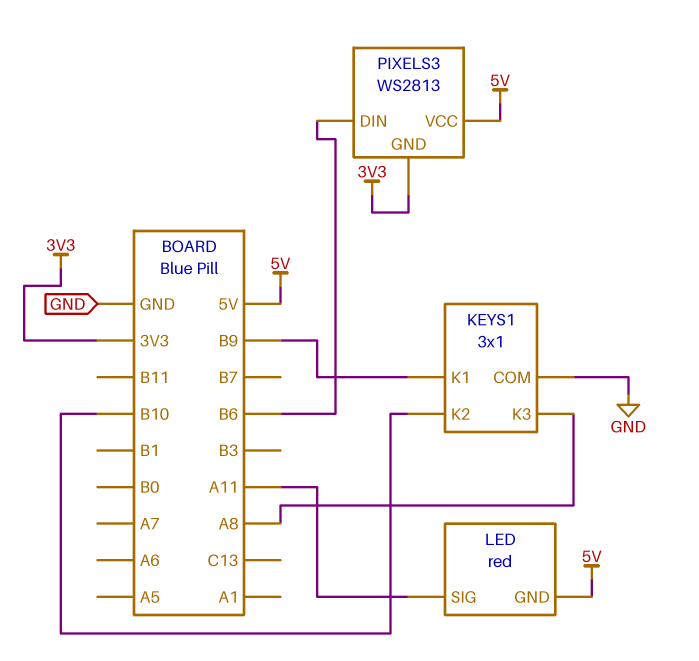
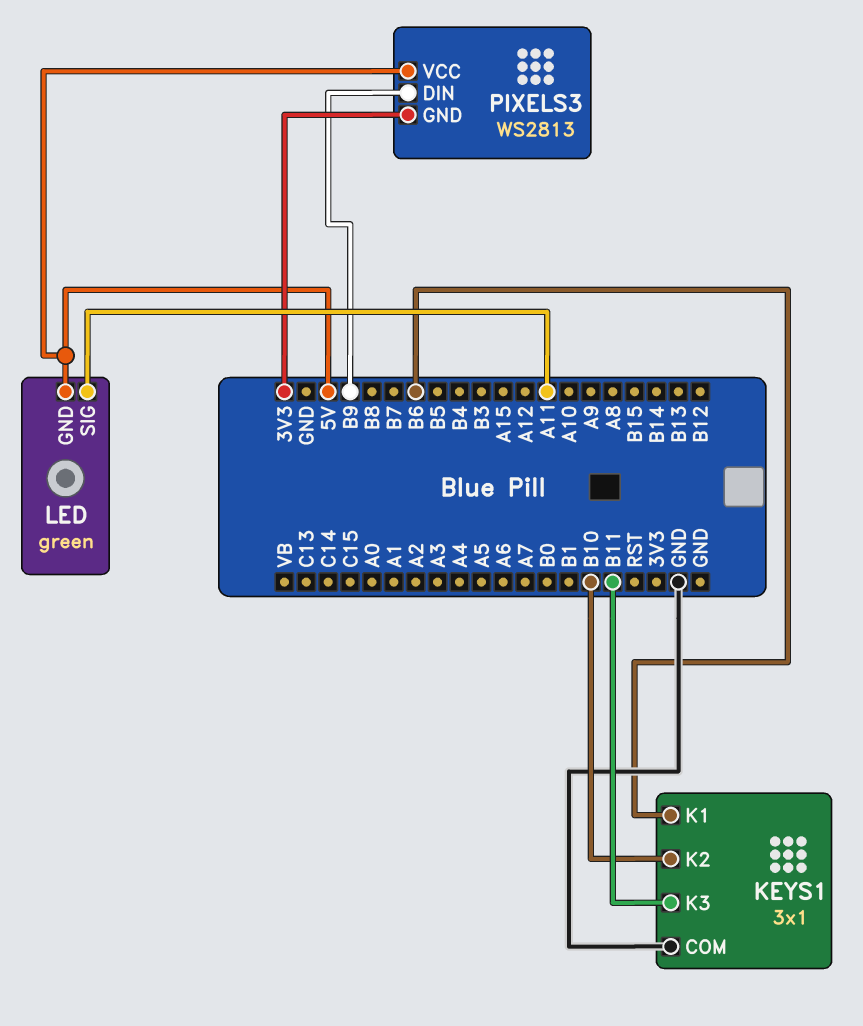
KEYS1 pin K1: B9 -> B6
KEYS1 pin K3: A8 -> B11
LED: red -> green
PIXELS3 pin DIN: B6 -> B9

